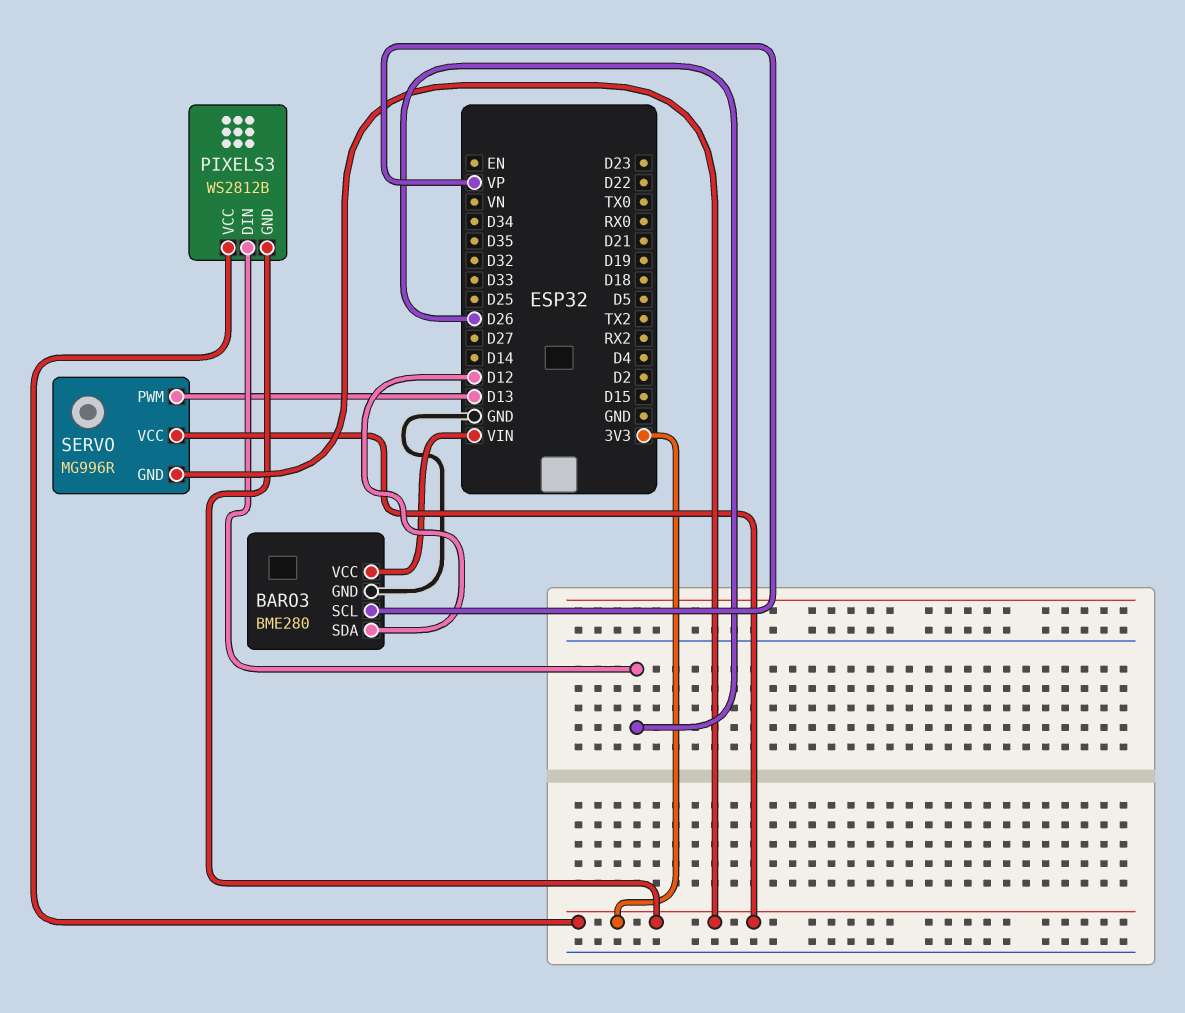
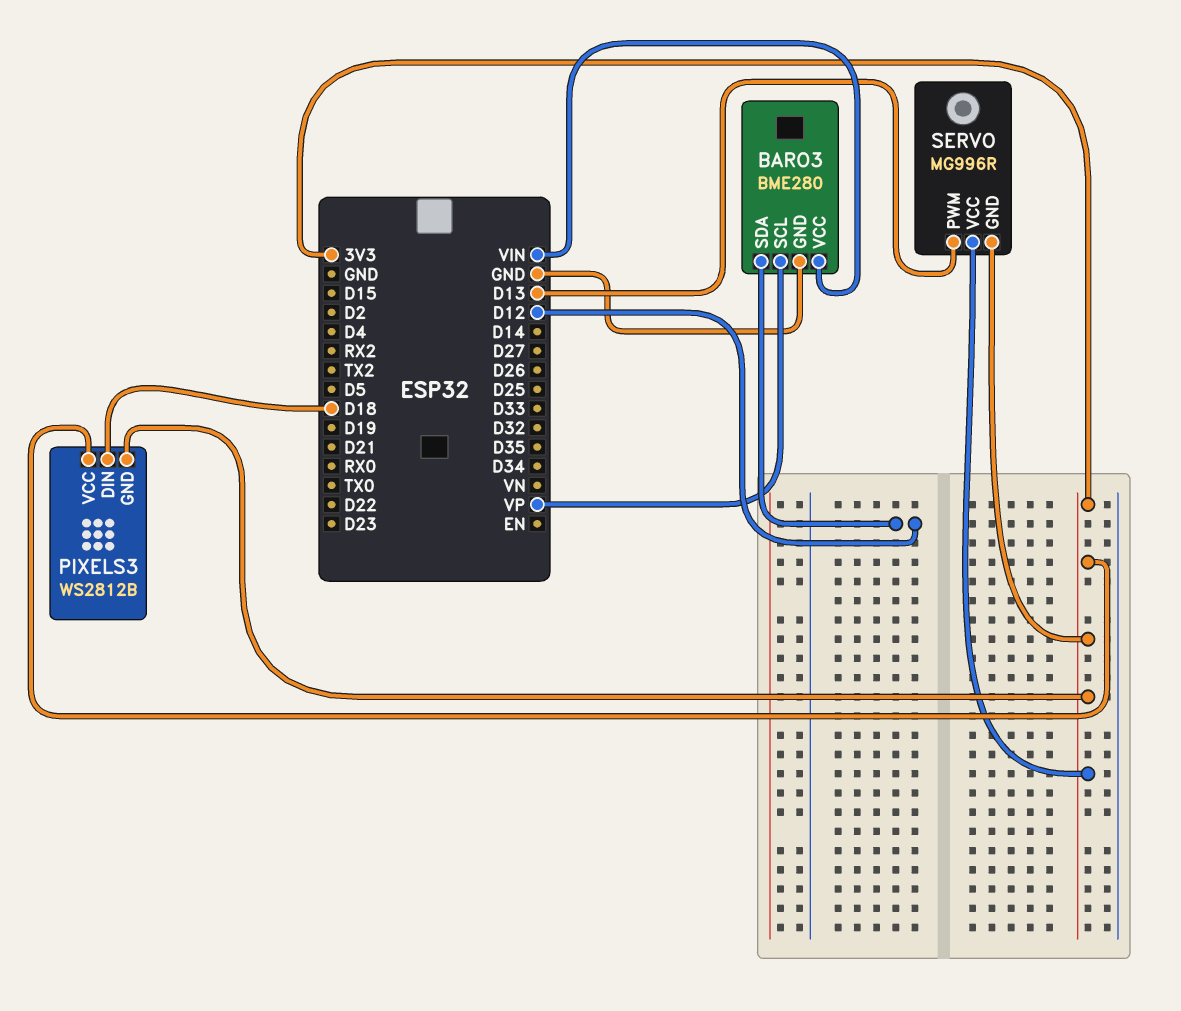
PIXELS3 pin DIN: D26 -> D18

